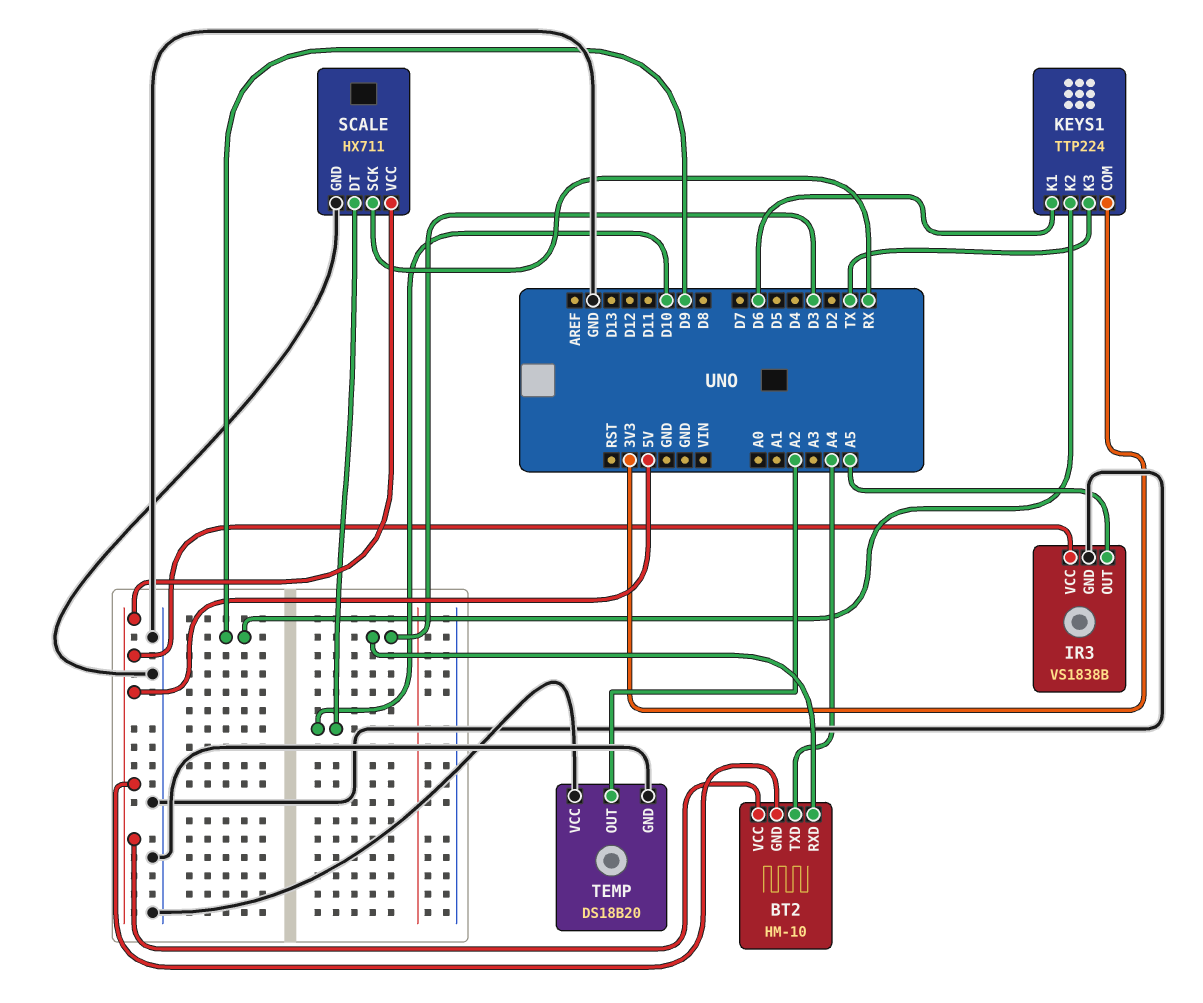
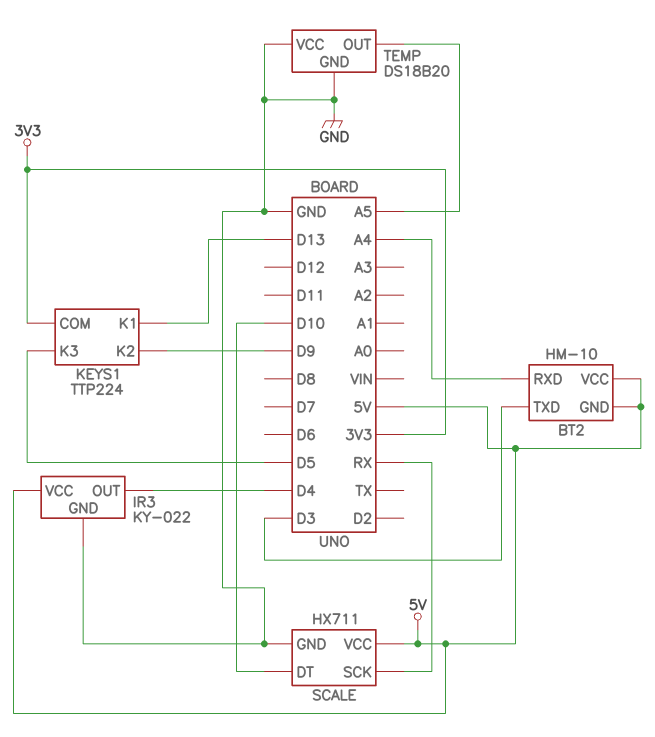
BT2 pin RXD: D3 -> A4
BT2 pin TXD: A4 -> D3
IR3: VS1838B -> KY-022
IR3 pin OUT: A5 -> D4
KEYS1 pin K1: D6 -> D13
KEYS1 pin K3: TX -> D5
TEMP pin OUT: A2 -> A5

